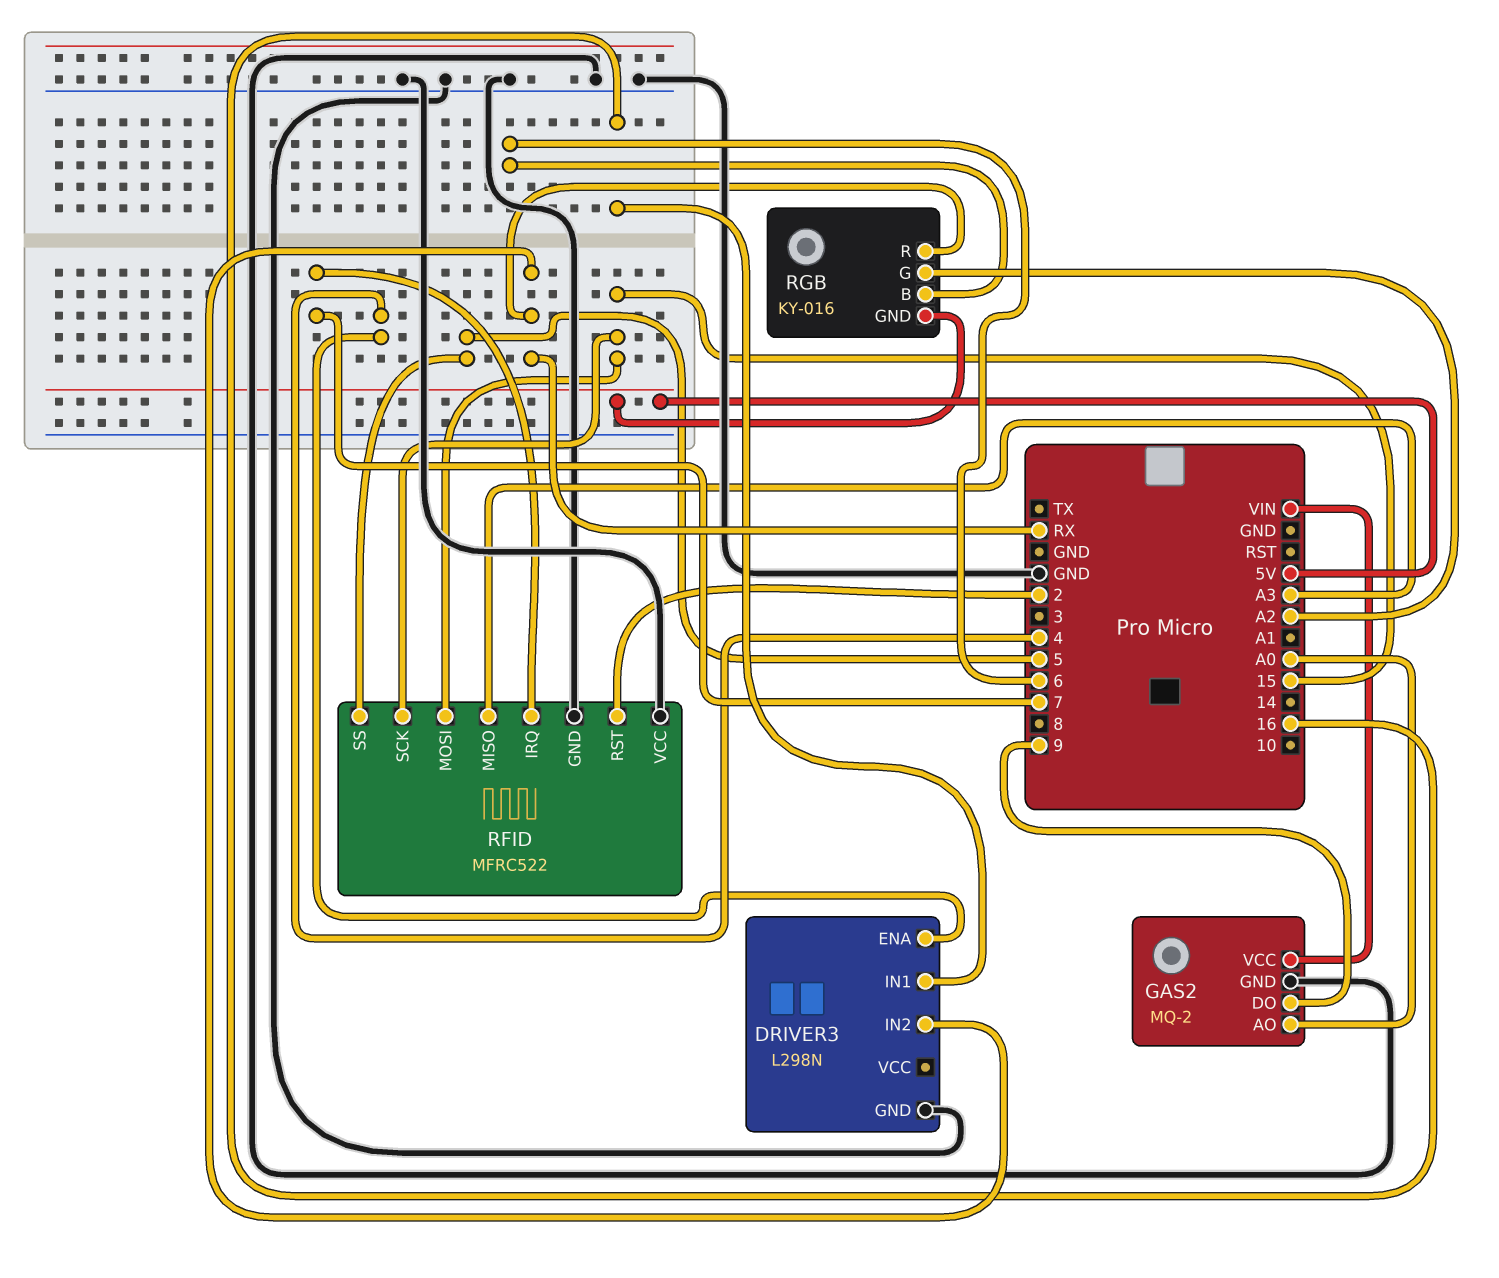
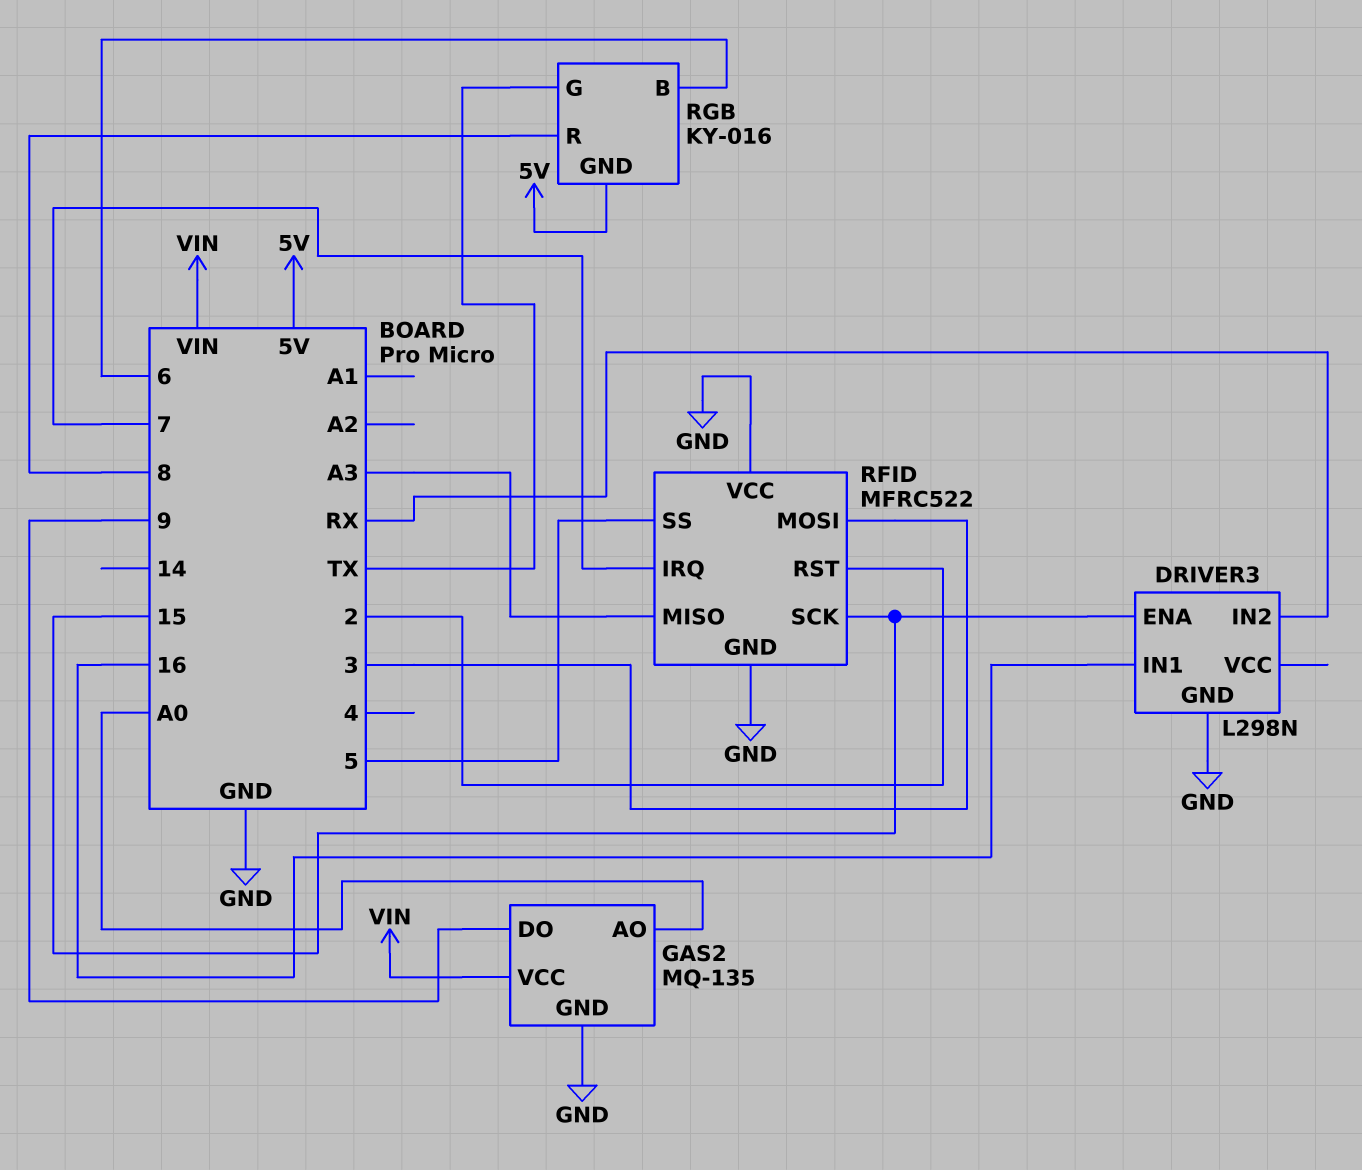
DRIVER3 pin ENA: 4 -> 15
GAS2: MQ-2 -> MQ-135
RFID pin MOSI: 15 -> 3
RGB pin G: A2 -> TX
RGB pin R: RX -> 8

